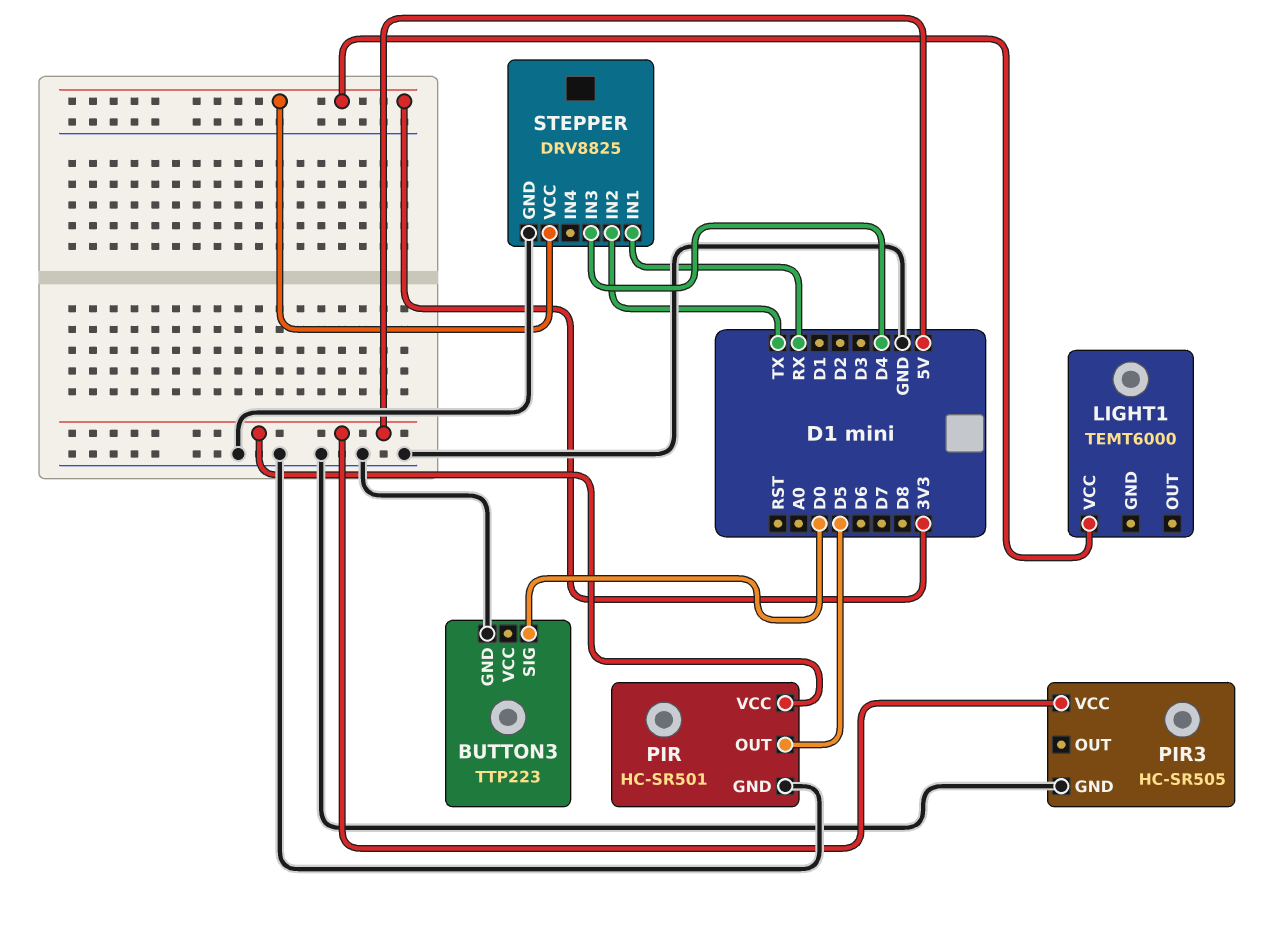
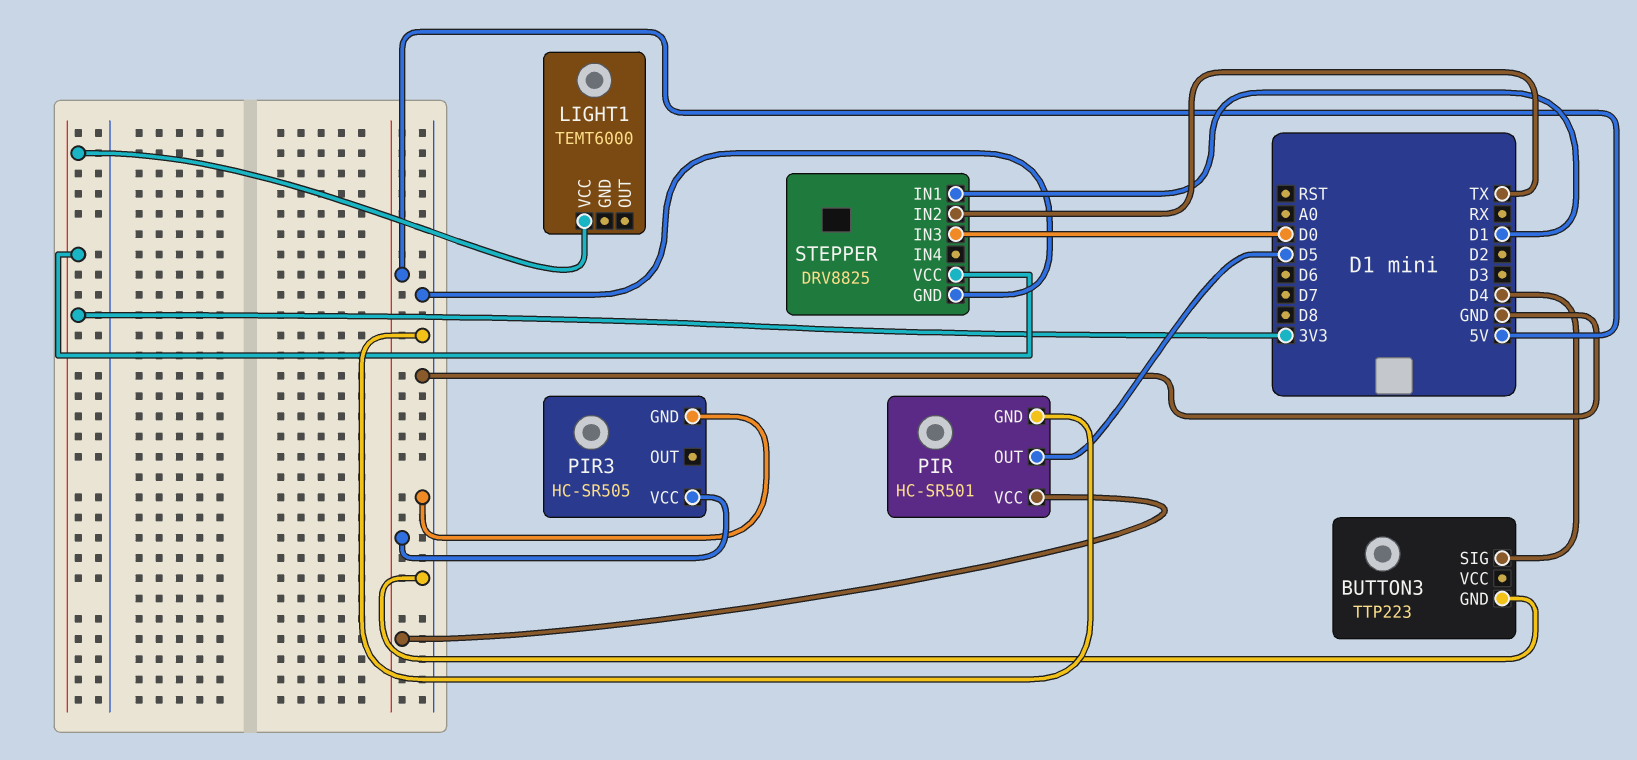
BUTTON3 pin SIG: D0 -> D4
STEPPER pin IN1: RX -> D1
STEPPER pin IN3: D4 -> D0

